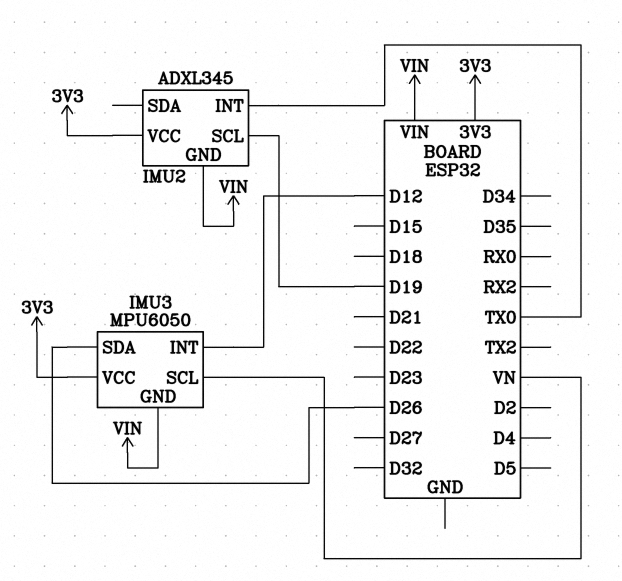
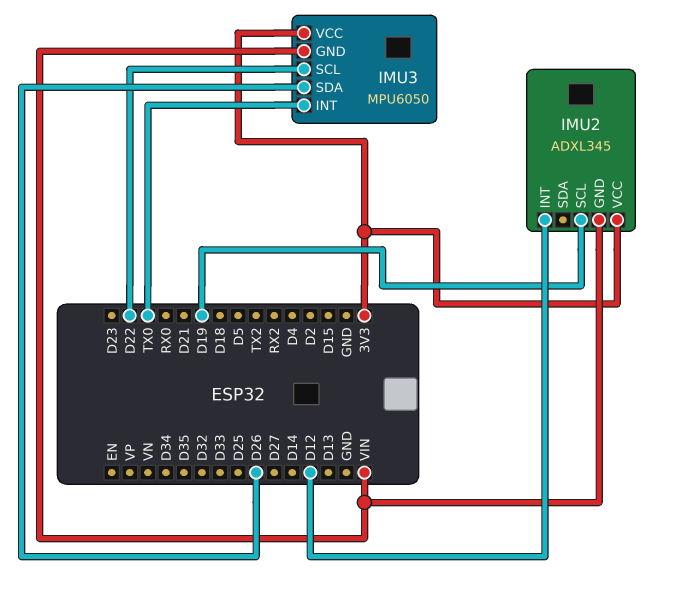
IMU2 pin INT: TX0 -> D12
IMU3 pin INT: D12 -> TX0
IMU3 pin SCL: VN -> D22

